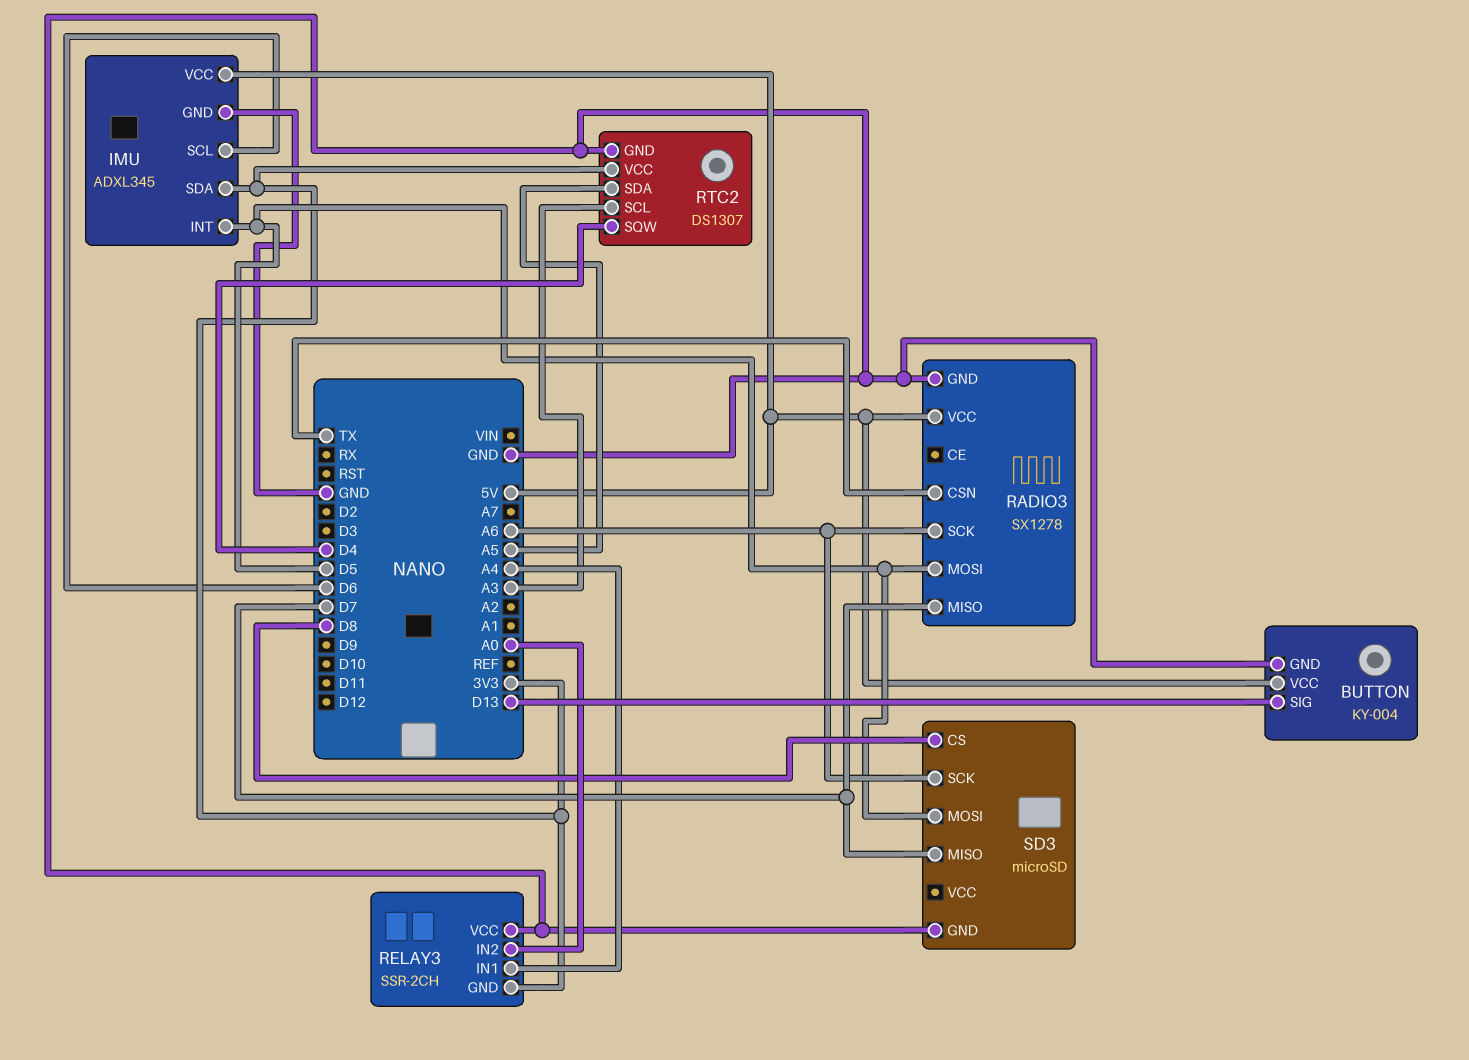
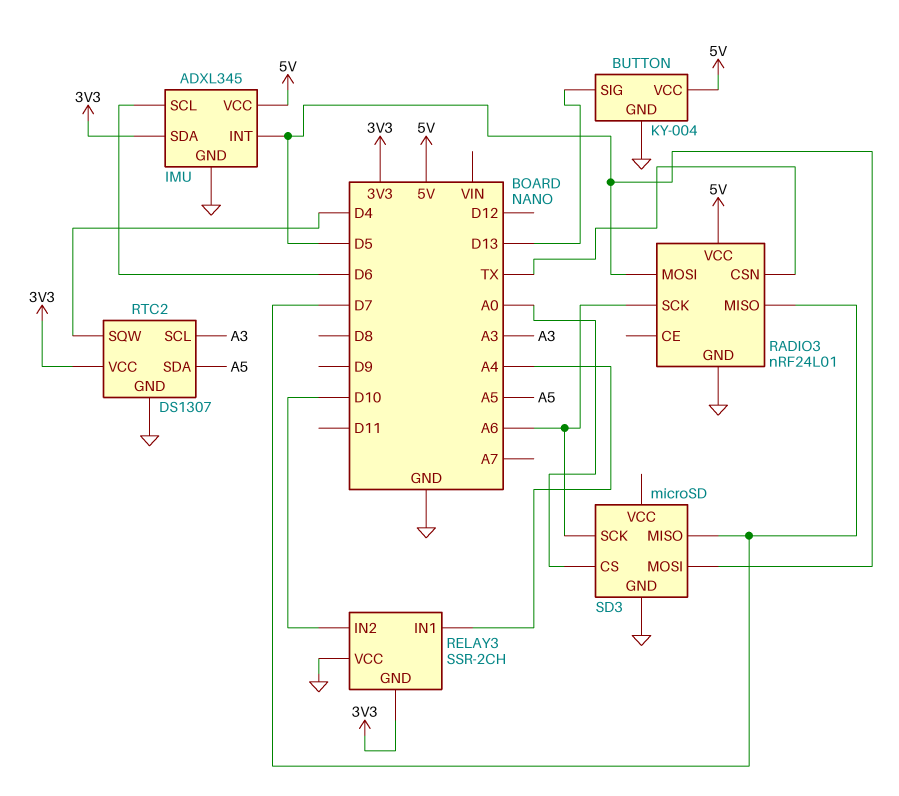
RADIO3: SX1278 -> nRF24L01
RELAY3 pin IN2: A0 -> D10
SD3 pin CS: D8 -> A0

